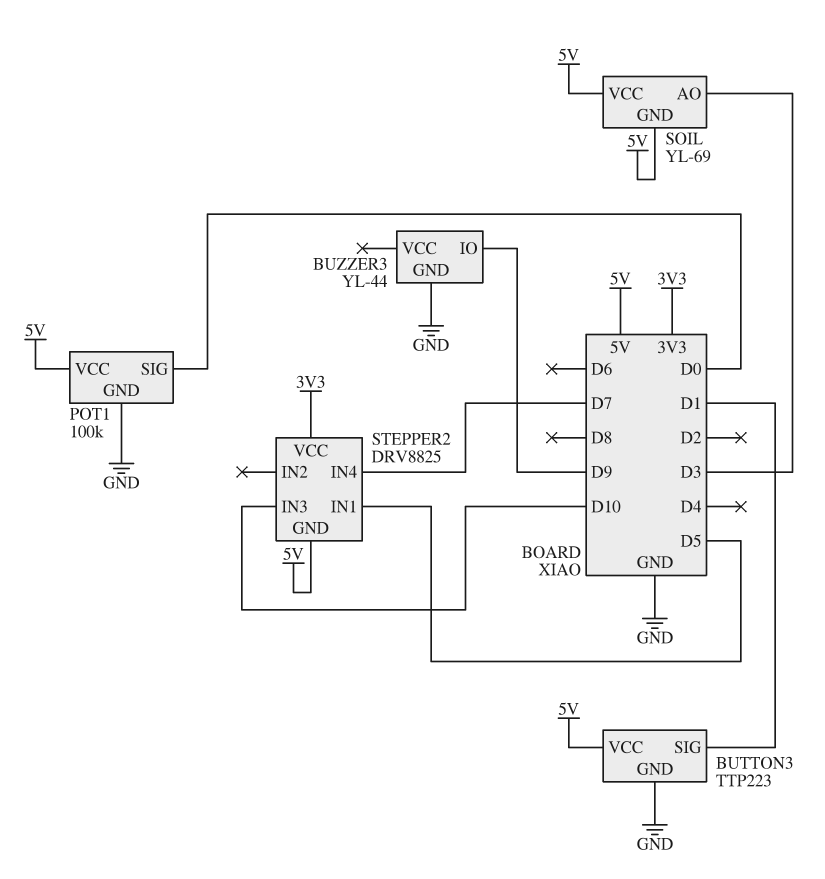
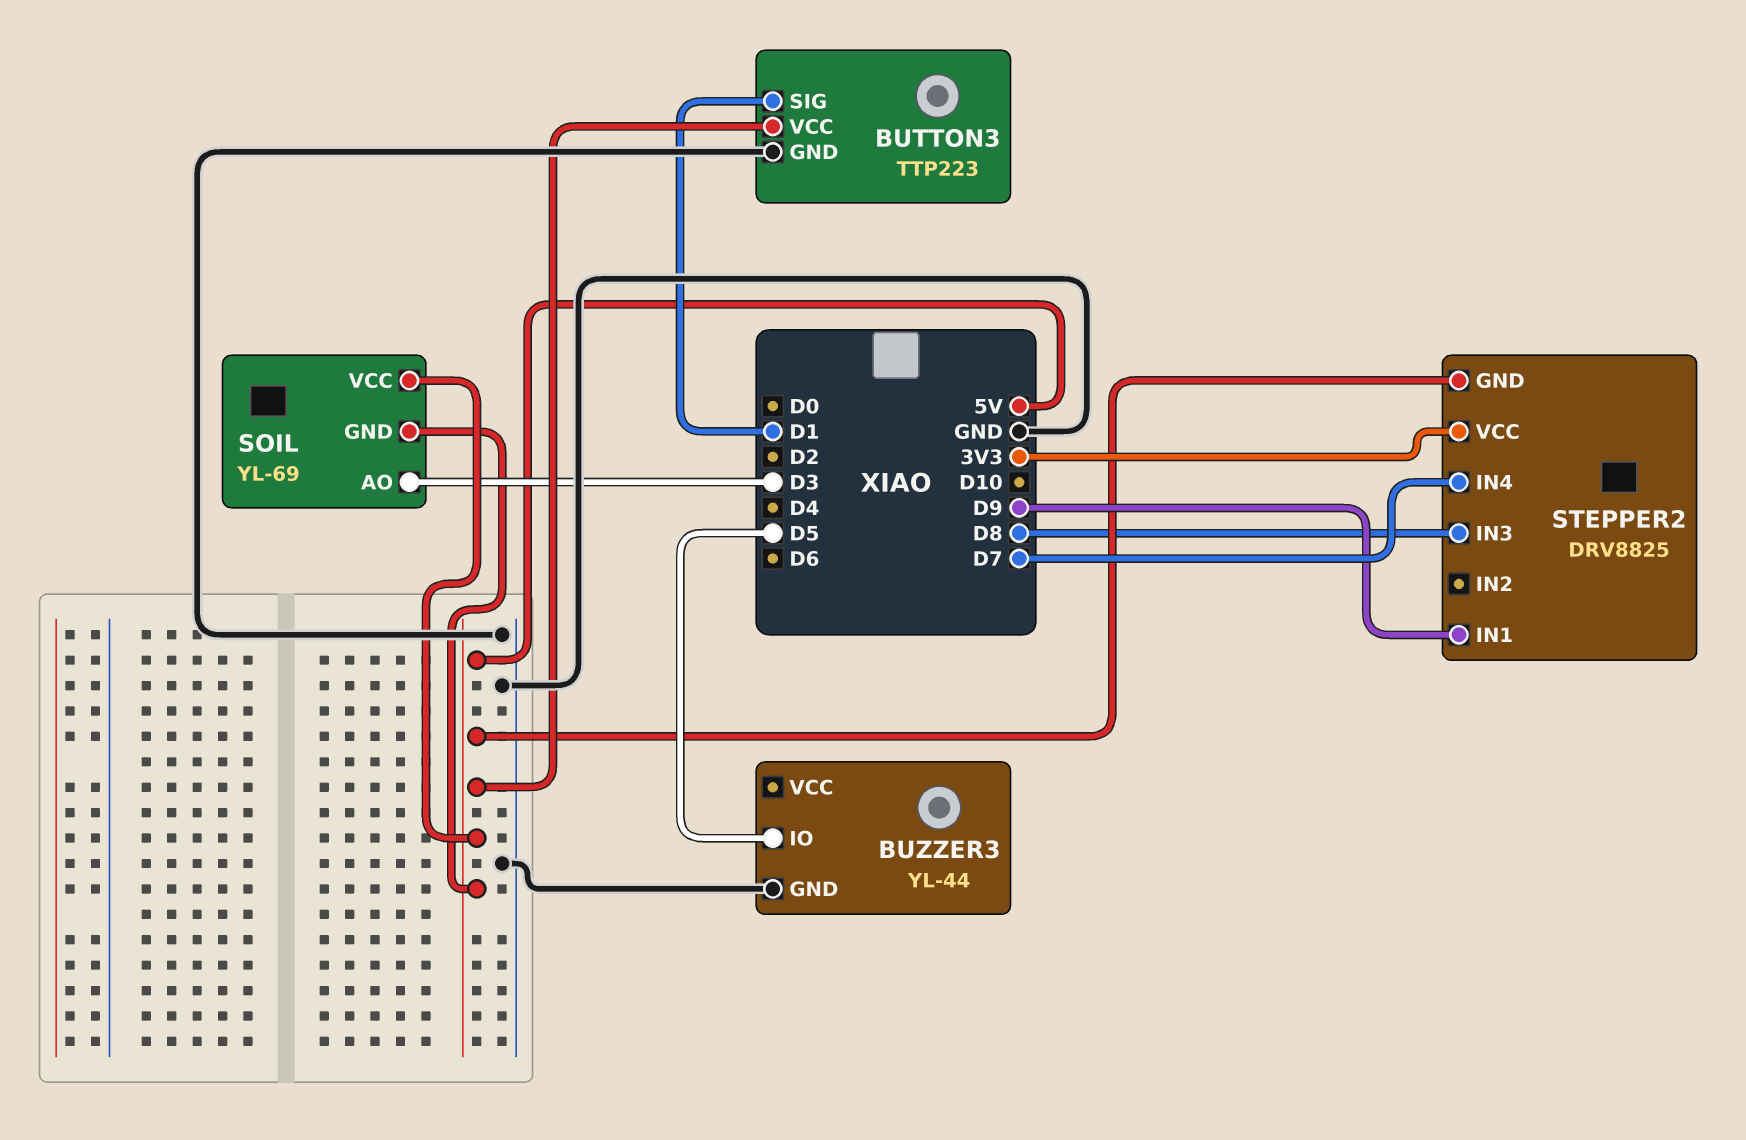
BUZZER3 pin IO: D9 -> D5
POT1: 100k -> none
POT1 pin GND: GND -> none
POT1 pin SIG: D0 -> none
POT1 pin VCC: 5V -> none
STEPPER2 pin IN1: D5 -> D9
STEPPER2 pin IN3: D10 -> D8

